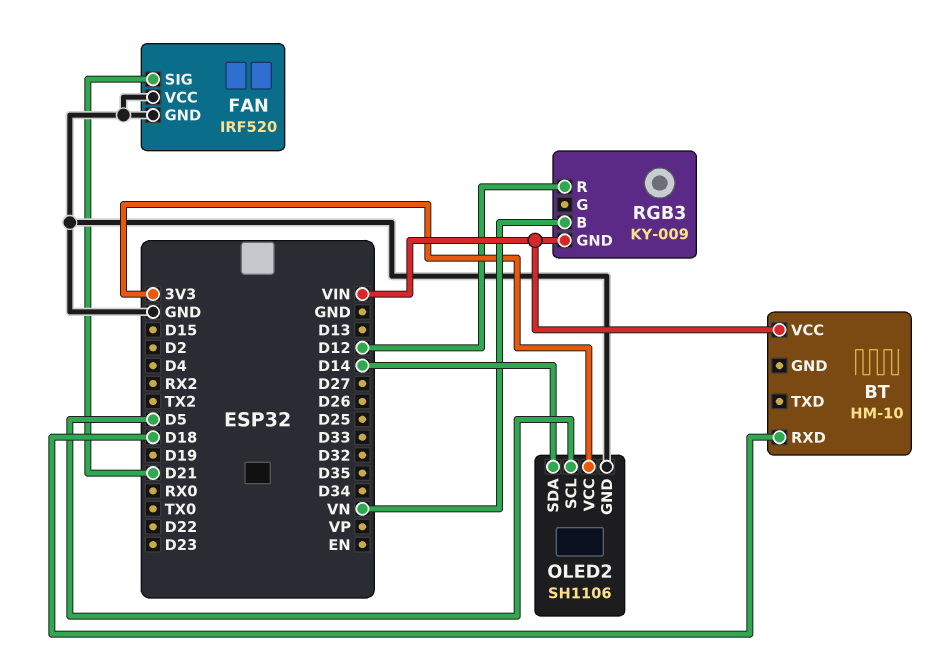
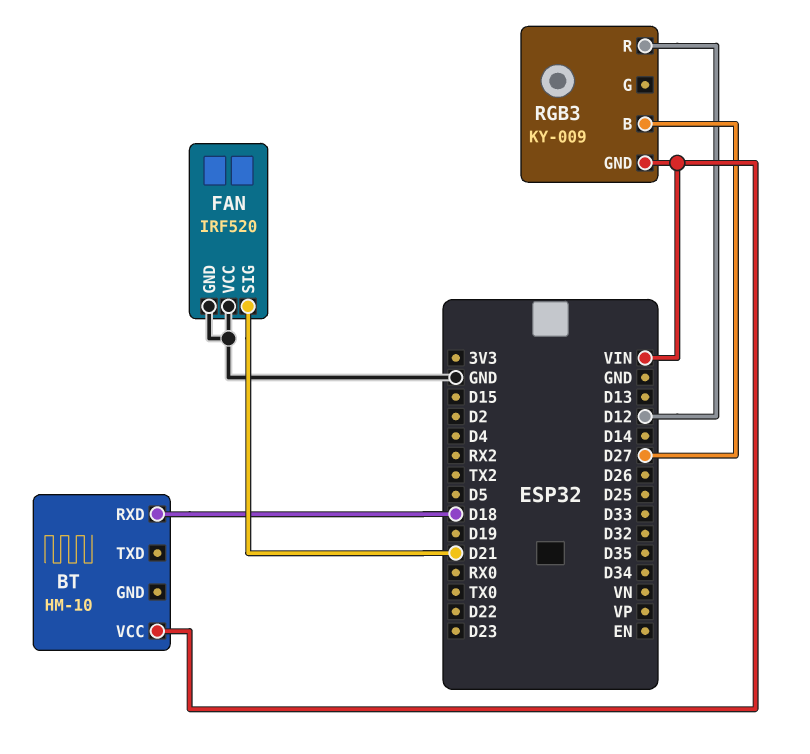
OLED2: SH1106 -> none
OLED2 pin GND: GND -> none
OLED2 pin SCL: D5 -> none
OLED2 pin SDA: D14 -> none
OLED2 pin VCC: 3V3 -> none
RGB3 pin B: VN -> D27

